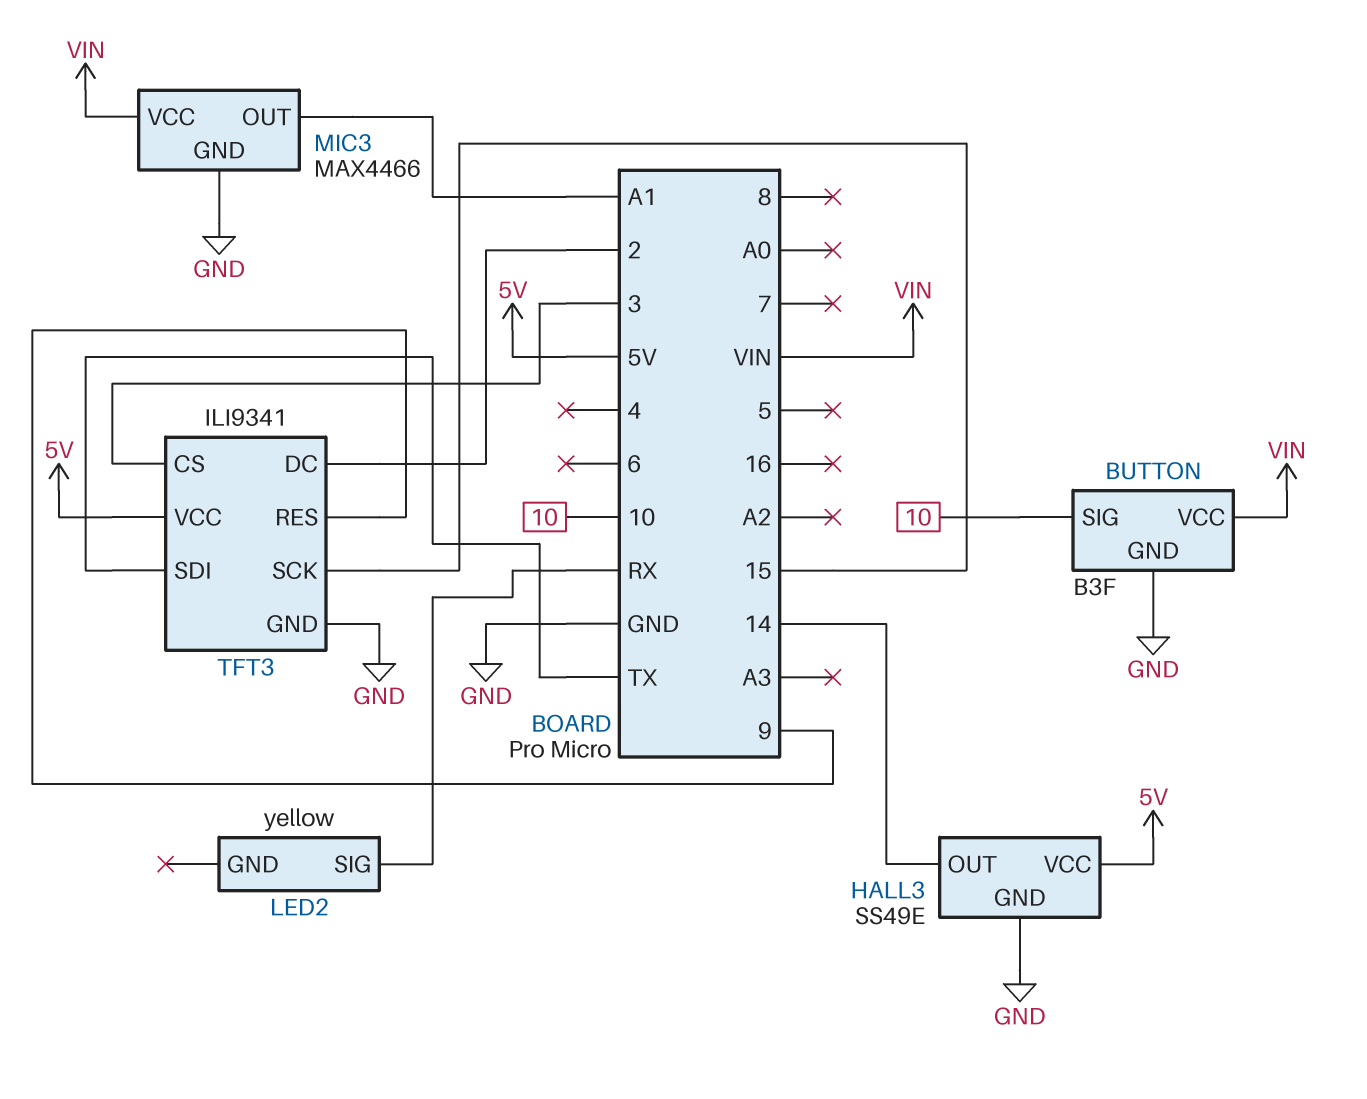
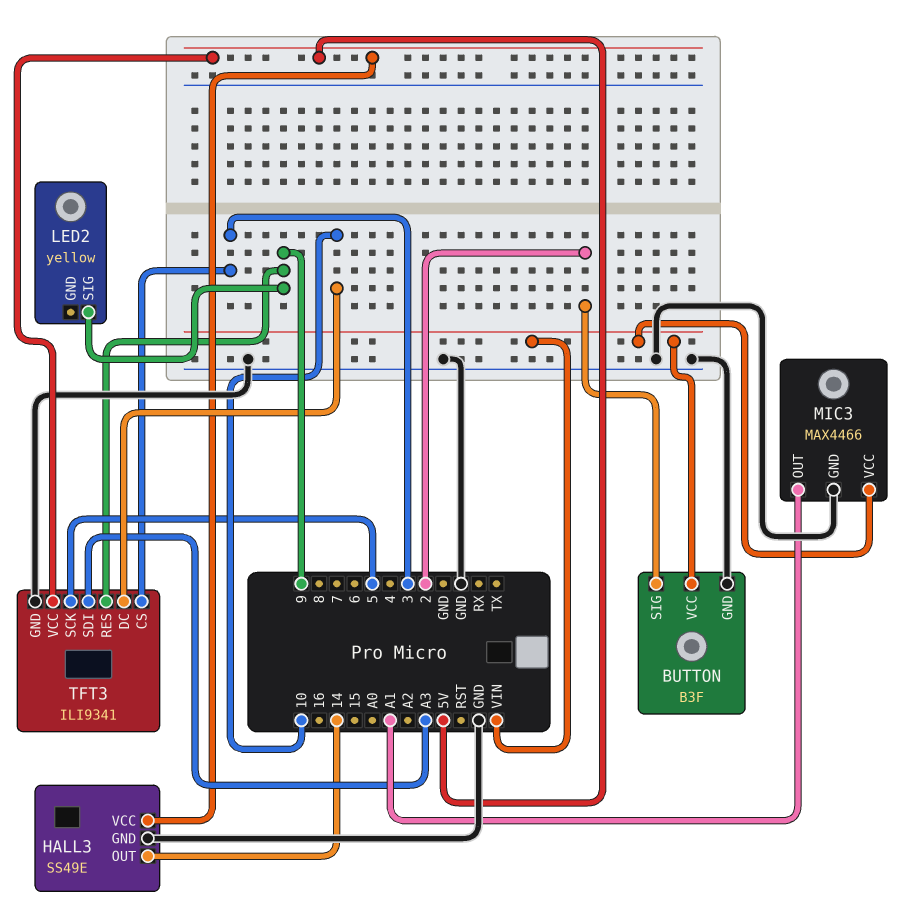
BUTTON pin SIG: 10 -> 2
LED2 pin SIG: RX -> 9
TFT3 pin DC: 2 -> 10
TFT3 pin SCK: 15 -> 5
TFT3 pin SDI: TX -> A3

